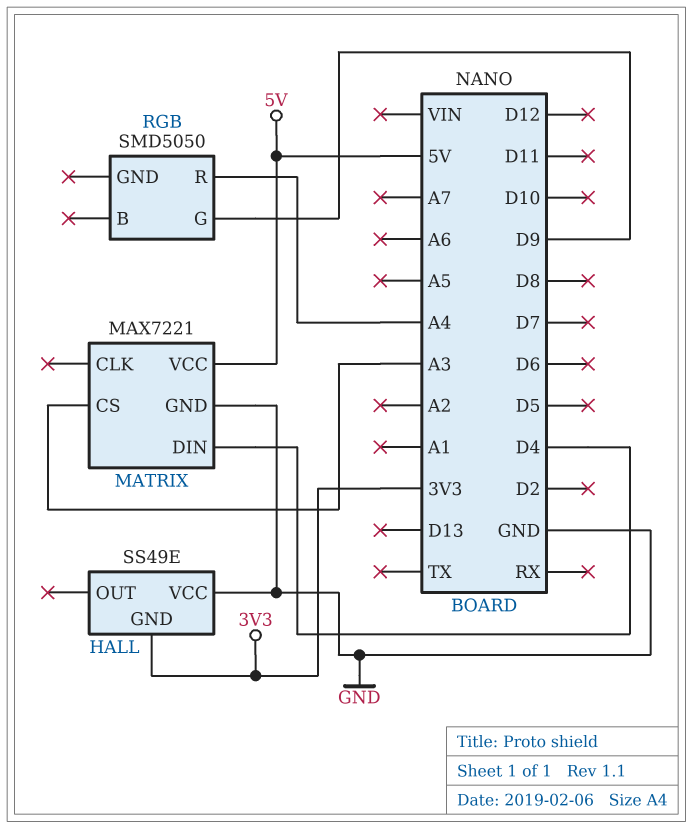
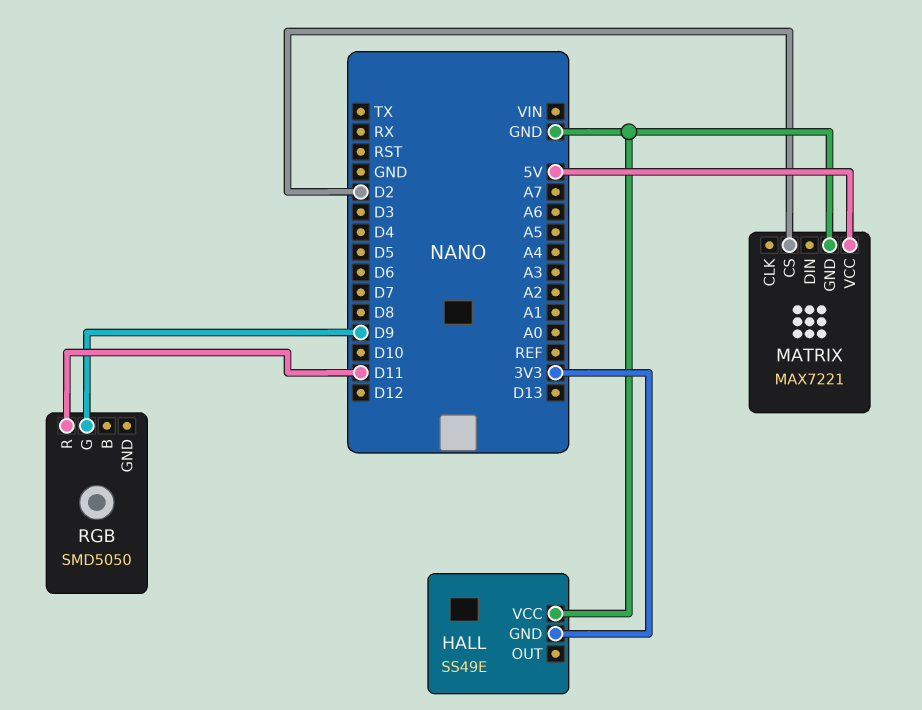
MATRIX pin CS: A3 -> D2
MATRIX pin DIN: D4 -> none
RGB pin R: A4 -> D11

